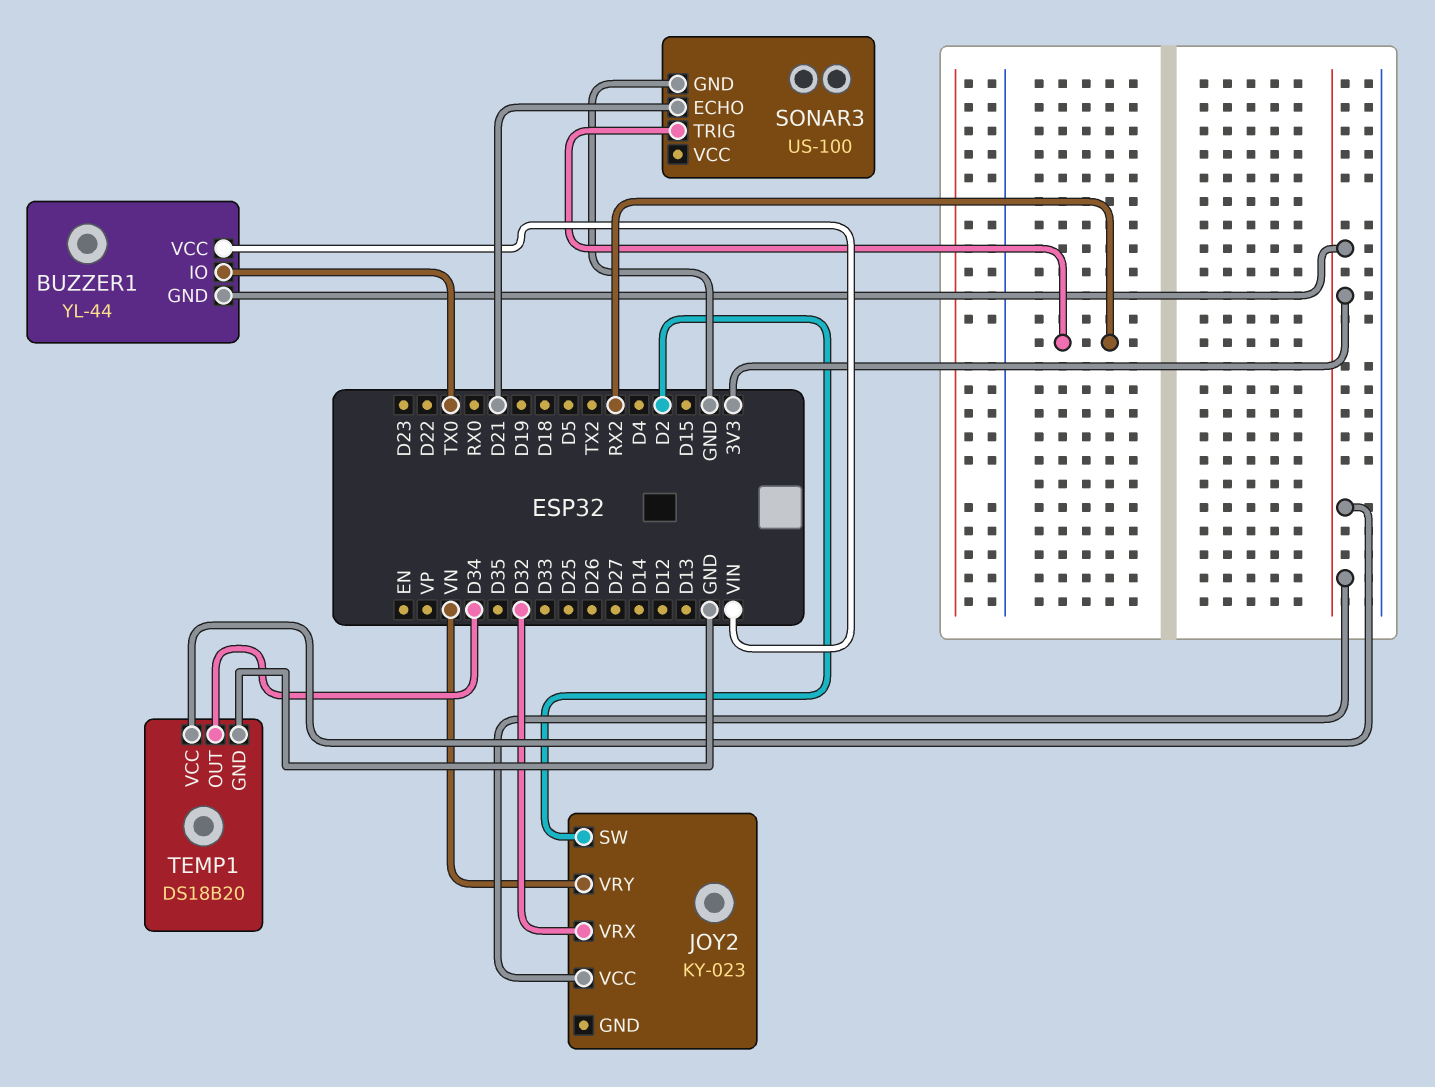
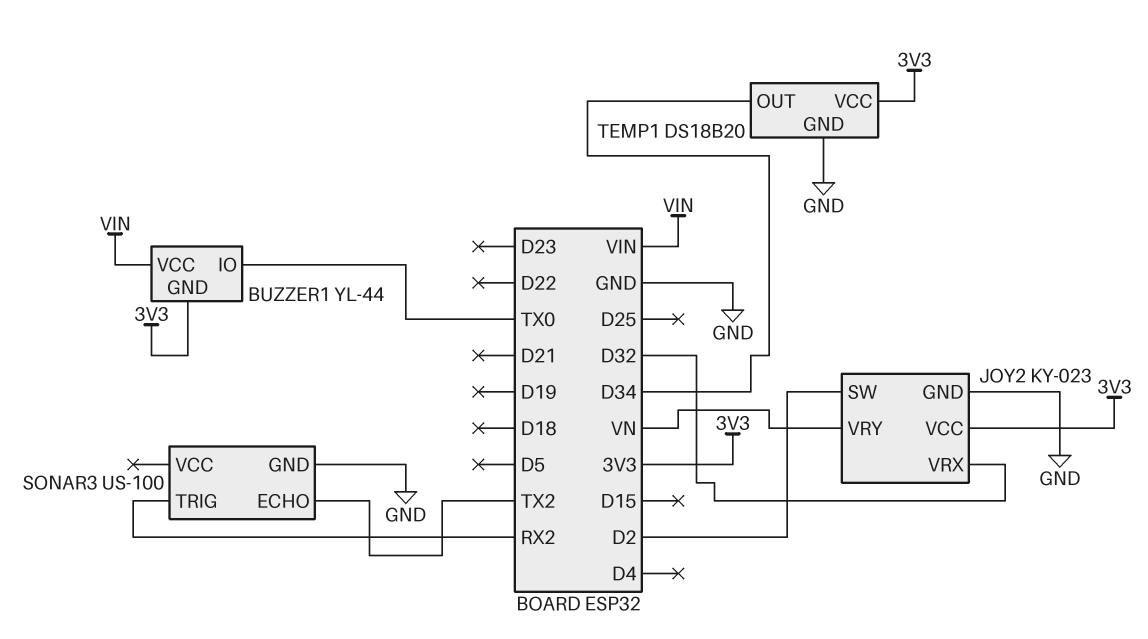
JOY2 pin GND: none -> GND
SONAR3 pin ECHO: D21 -> TX2

